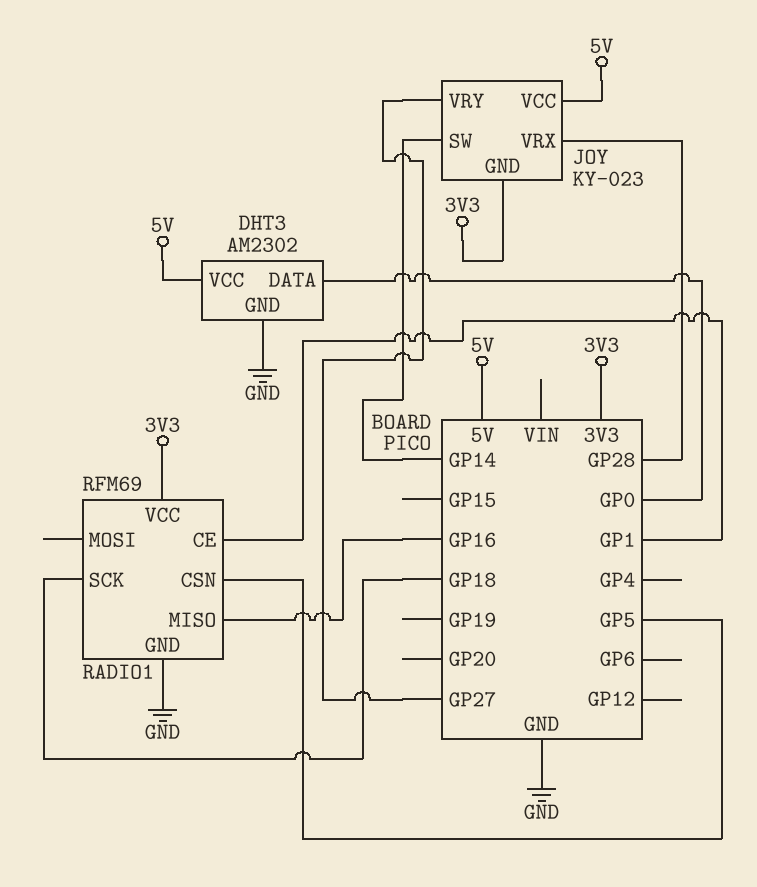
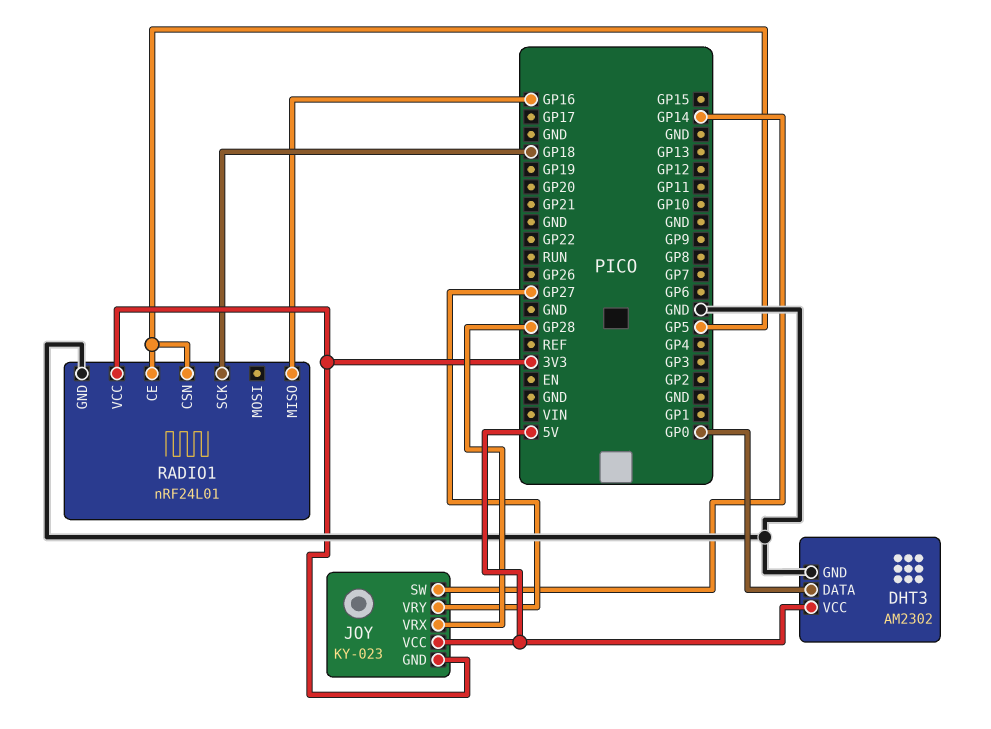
RADIO1: RFM69 -> nRF24L01
RADIO1 pin CE: GP1 -> GP5

